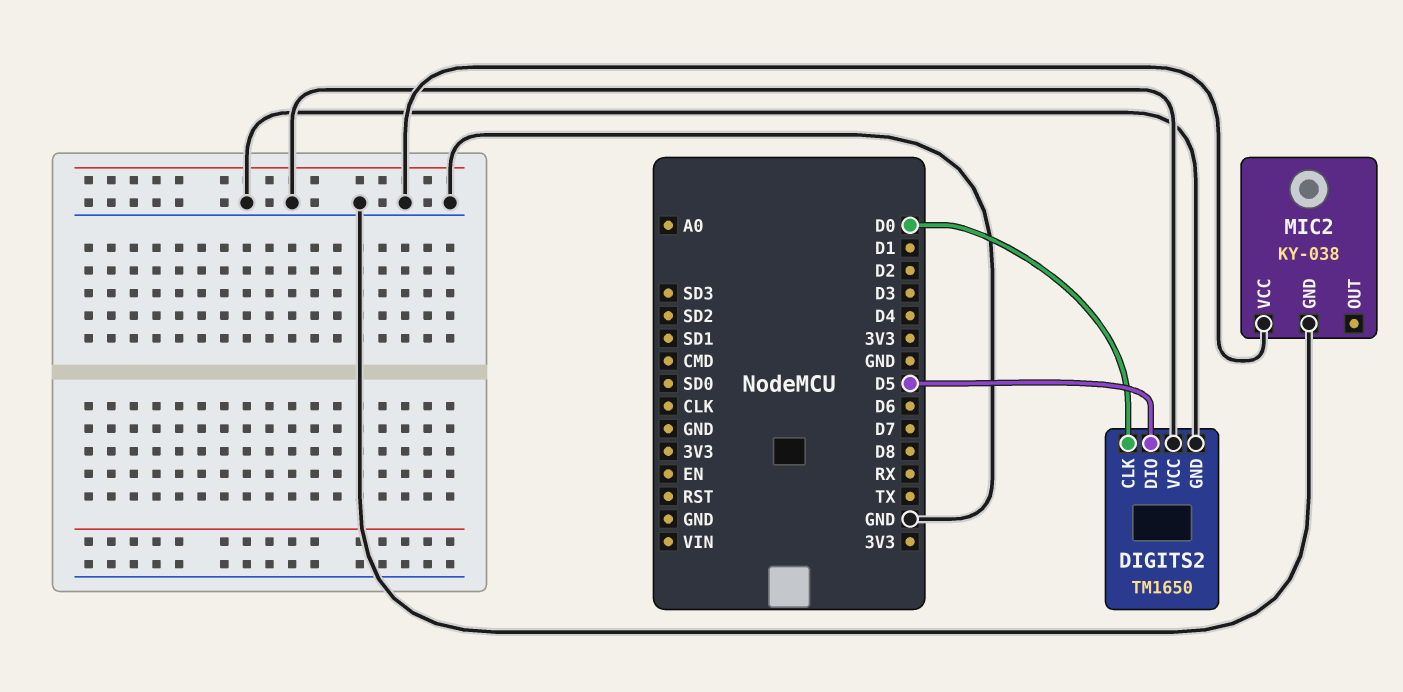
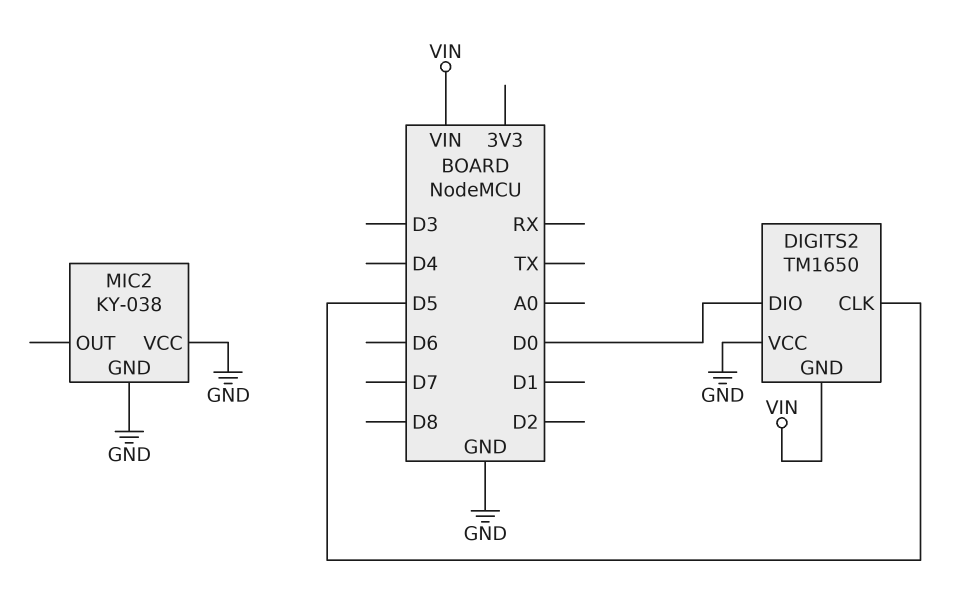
DIGITS2 pin CLK: D0 -> D5
DIGITS2 pin DIO: D5 -> D0
DIGITS2 pin GND: GND -> VIN

